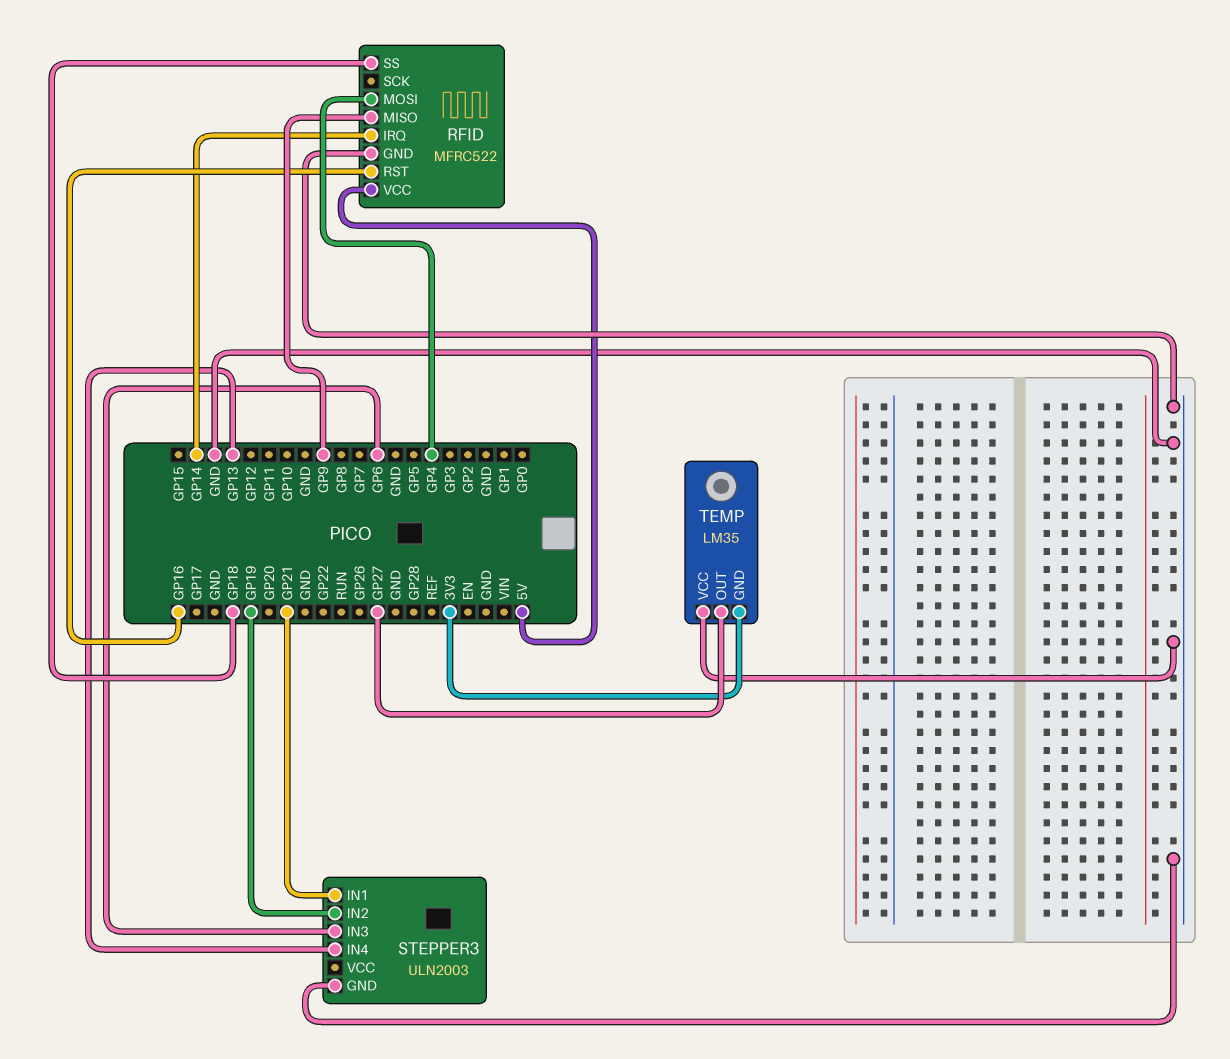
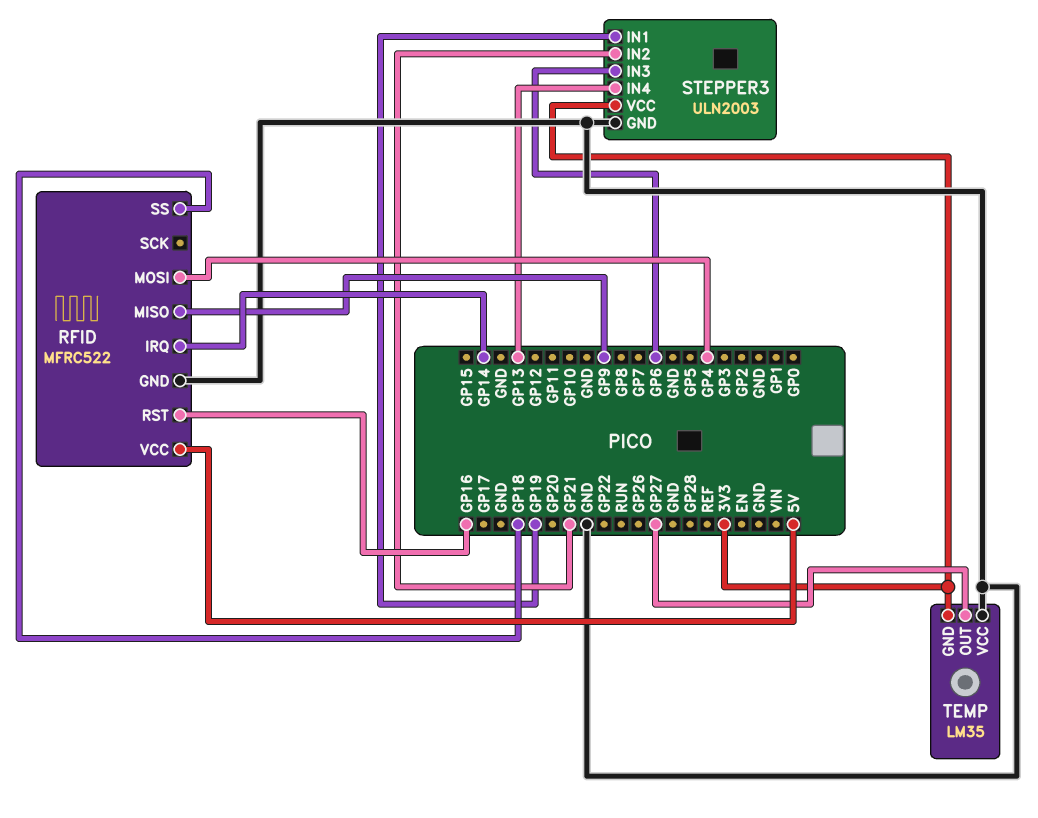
STEPPER3 pin IN1: GP21 -> GP19
STEPPER3 pin IN2: GP19 -> GP21
STEPPER3 pin VCC: none -> 3V3

